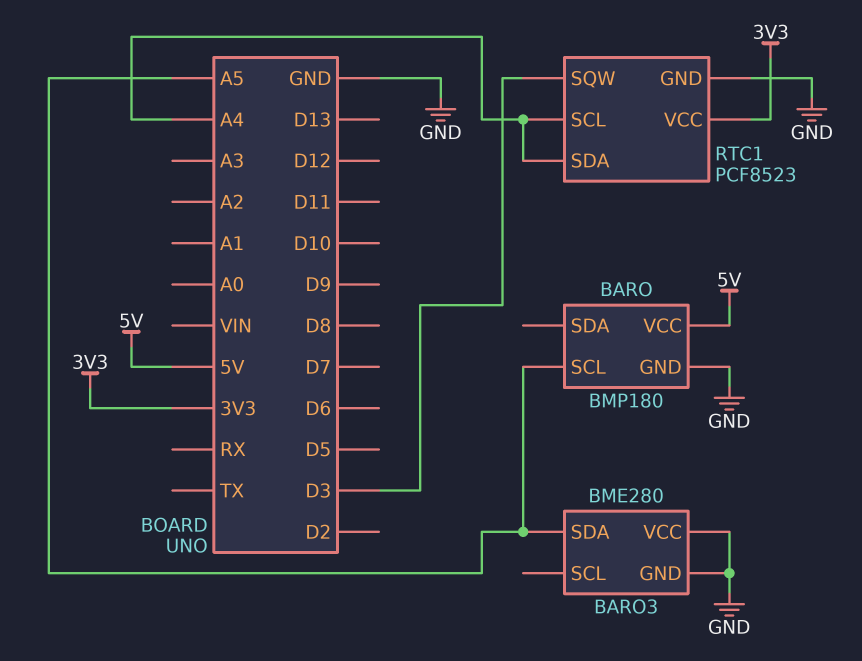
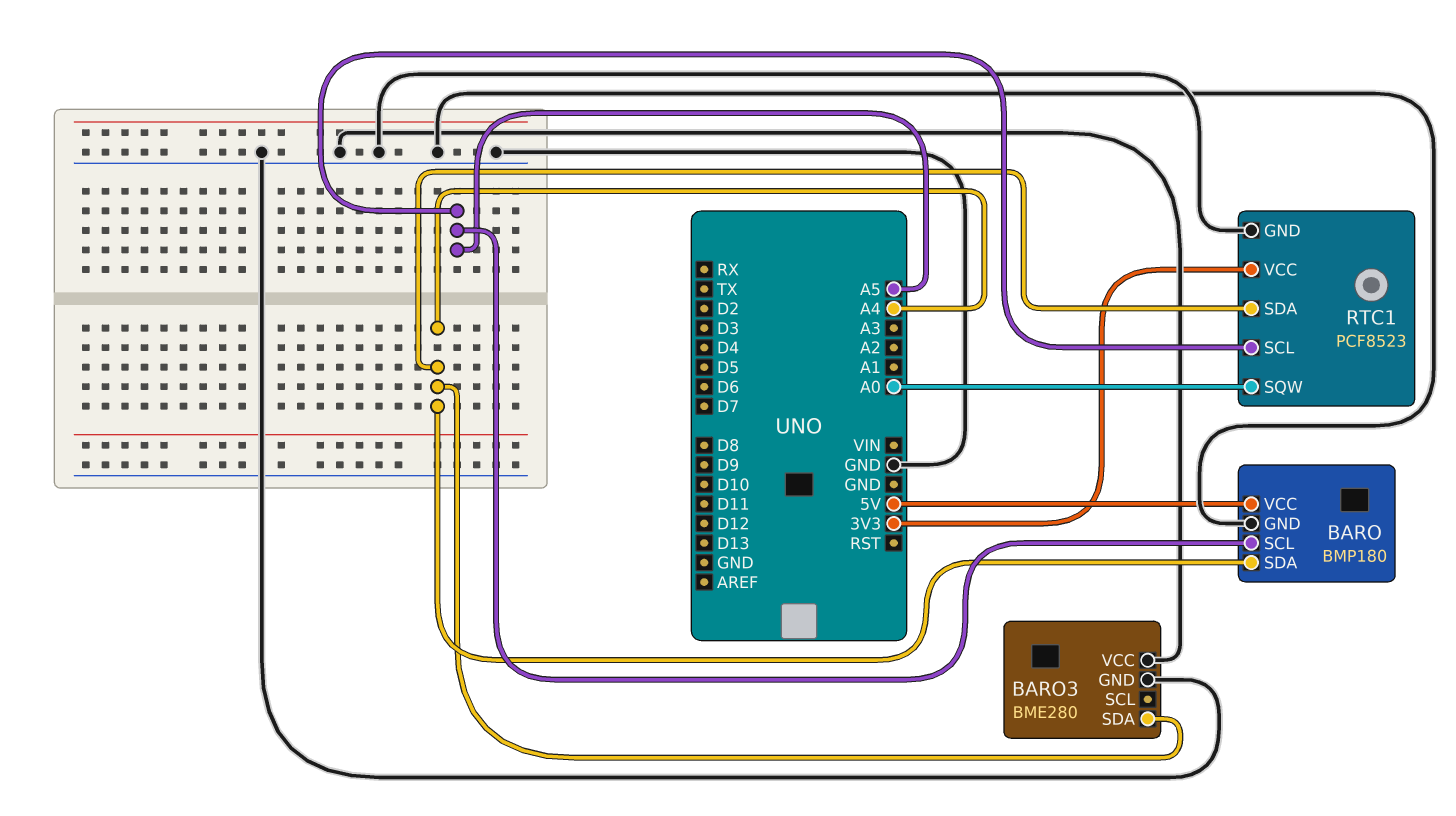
BARO pin SDA: none -> A4
BARO3 pin SDA: A5 -> A4
RTC1 pin SCL: A4 -> A5
RTC1 pin SQW: D3 -> A0

